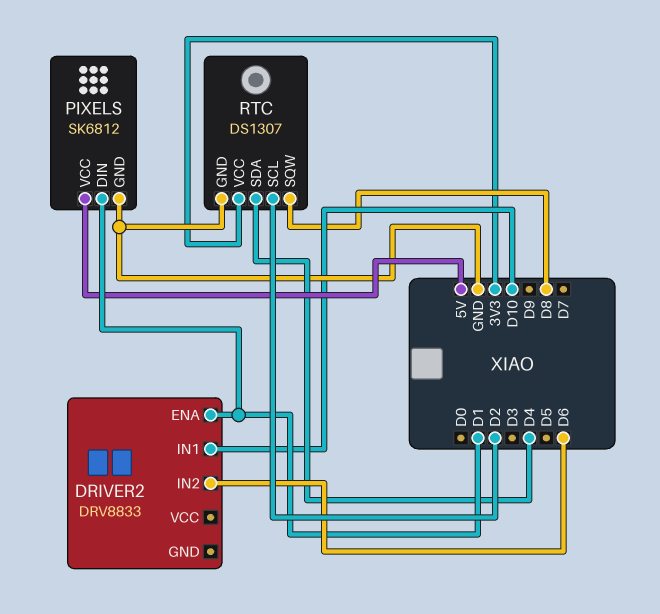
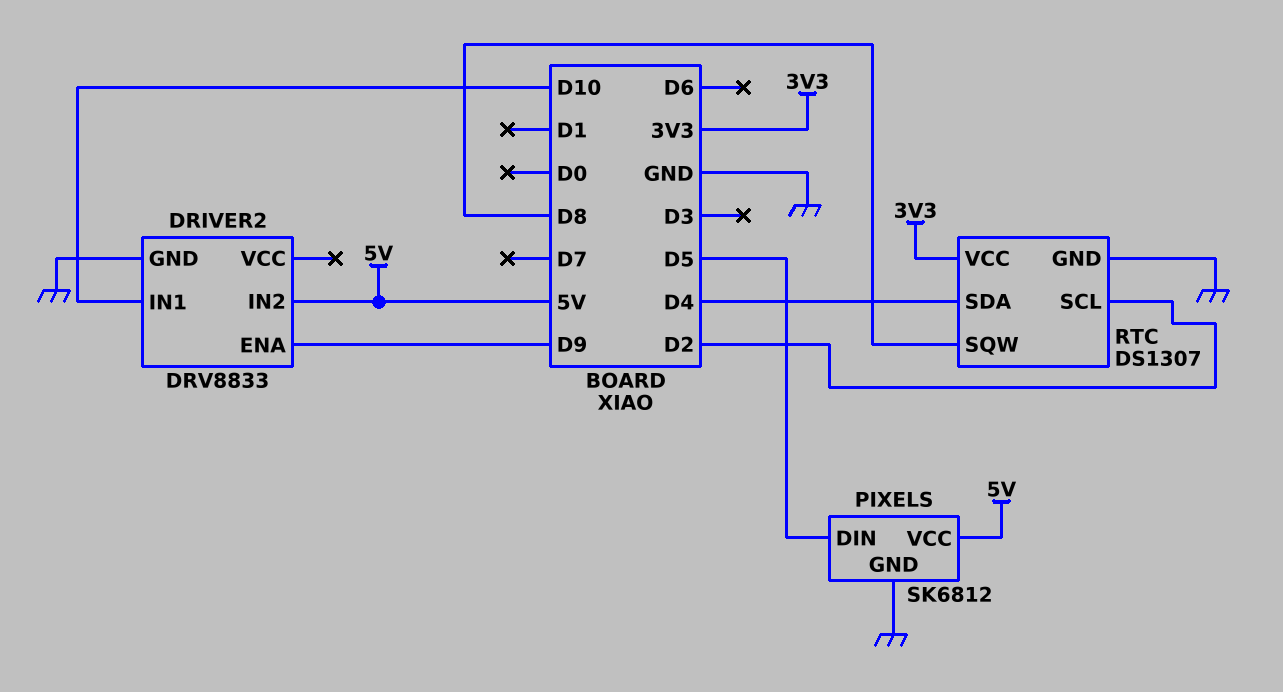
DRIVER2 pin ENA: D1 -> D9
DRIVER2 pin GND: none -> GND
DRIVER2 pin IN2: D6 -> 5V
PIXELS pin DIN: D1 -> D5

